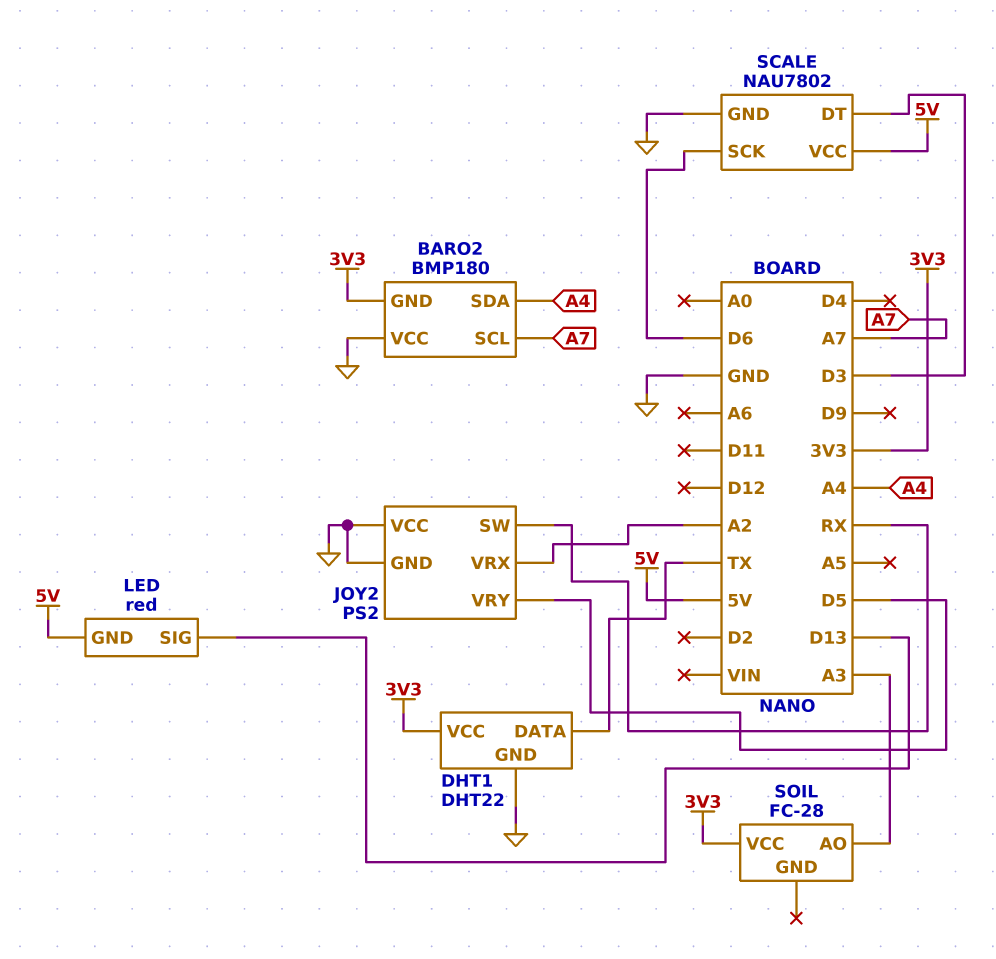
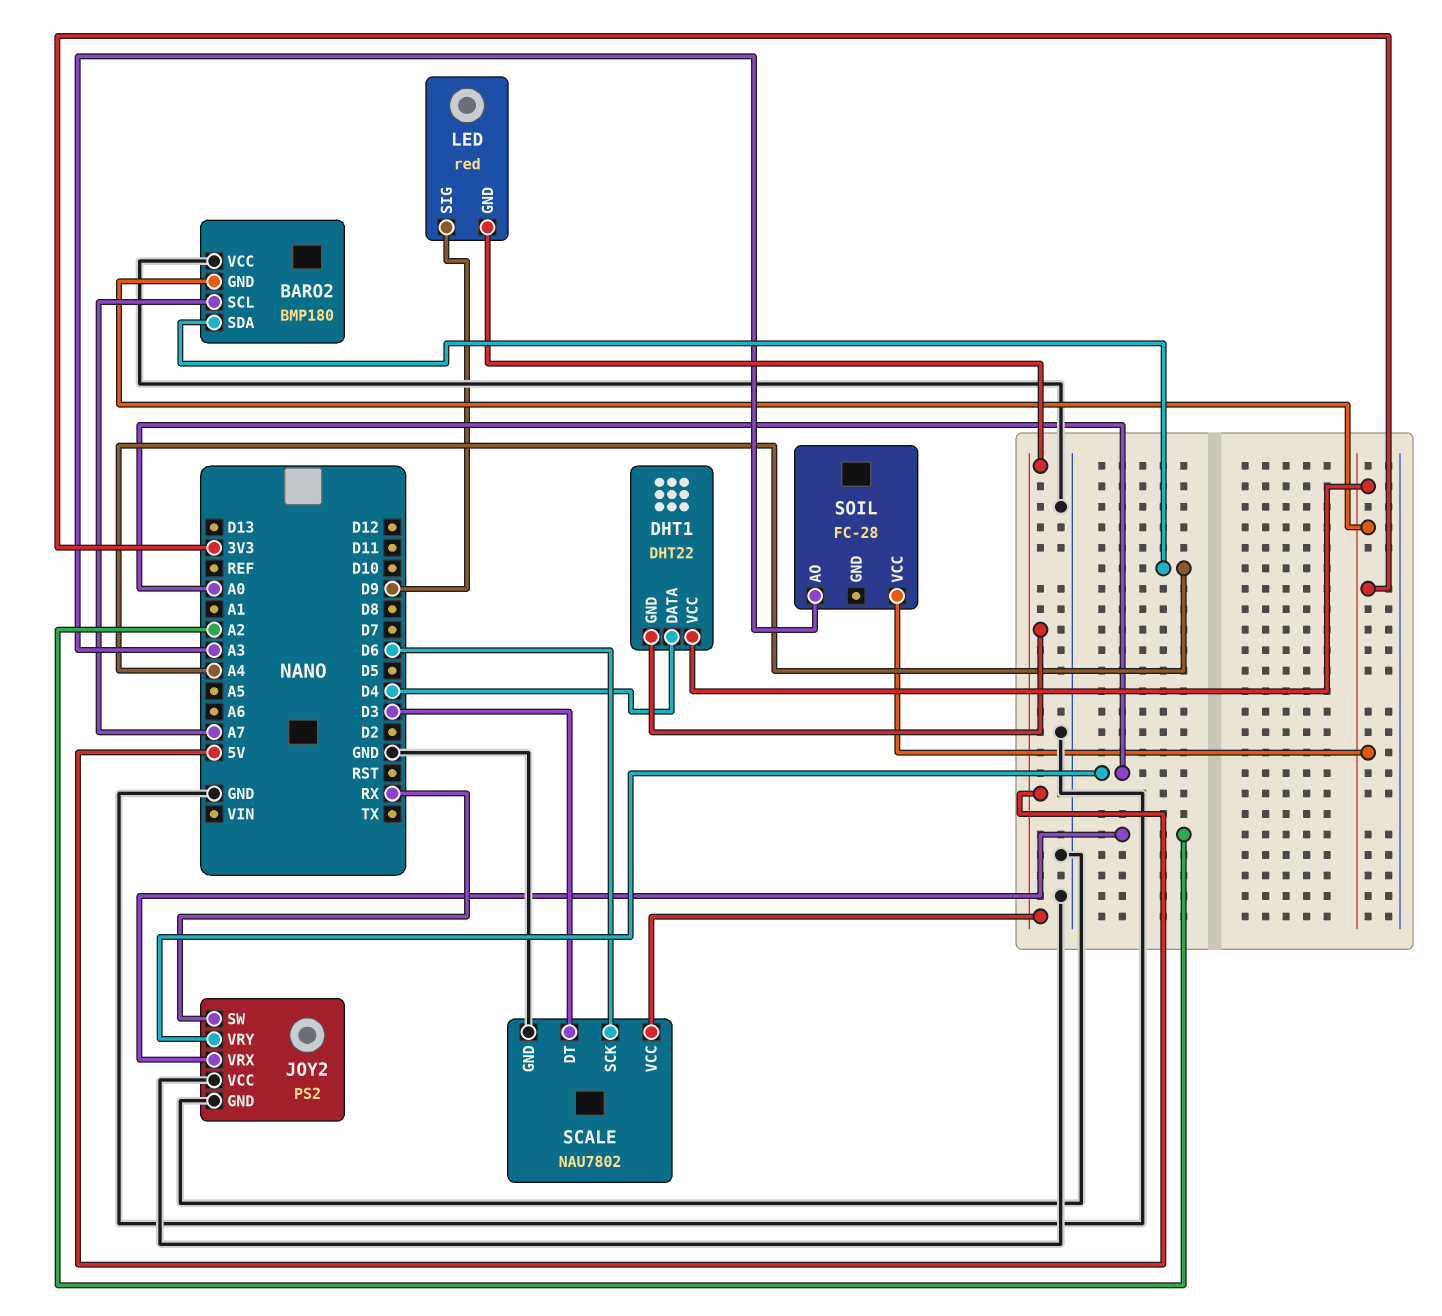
DHT1 pin DATA: TX -> D4
DHT1 pin GND: GND -> 5V
JOY2 pin VRY: D5 -> A0
LED pin SIG: D13 -> D9

